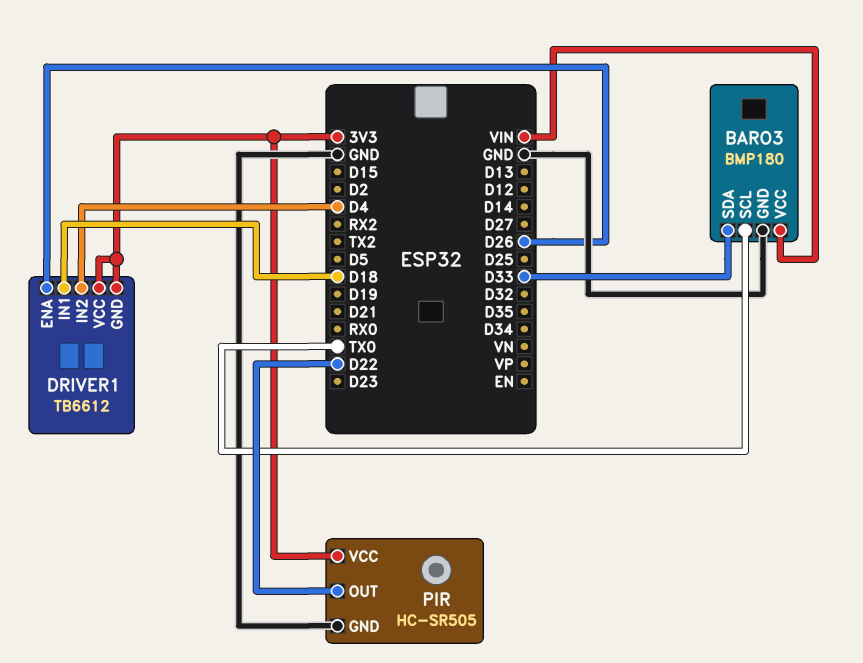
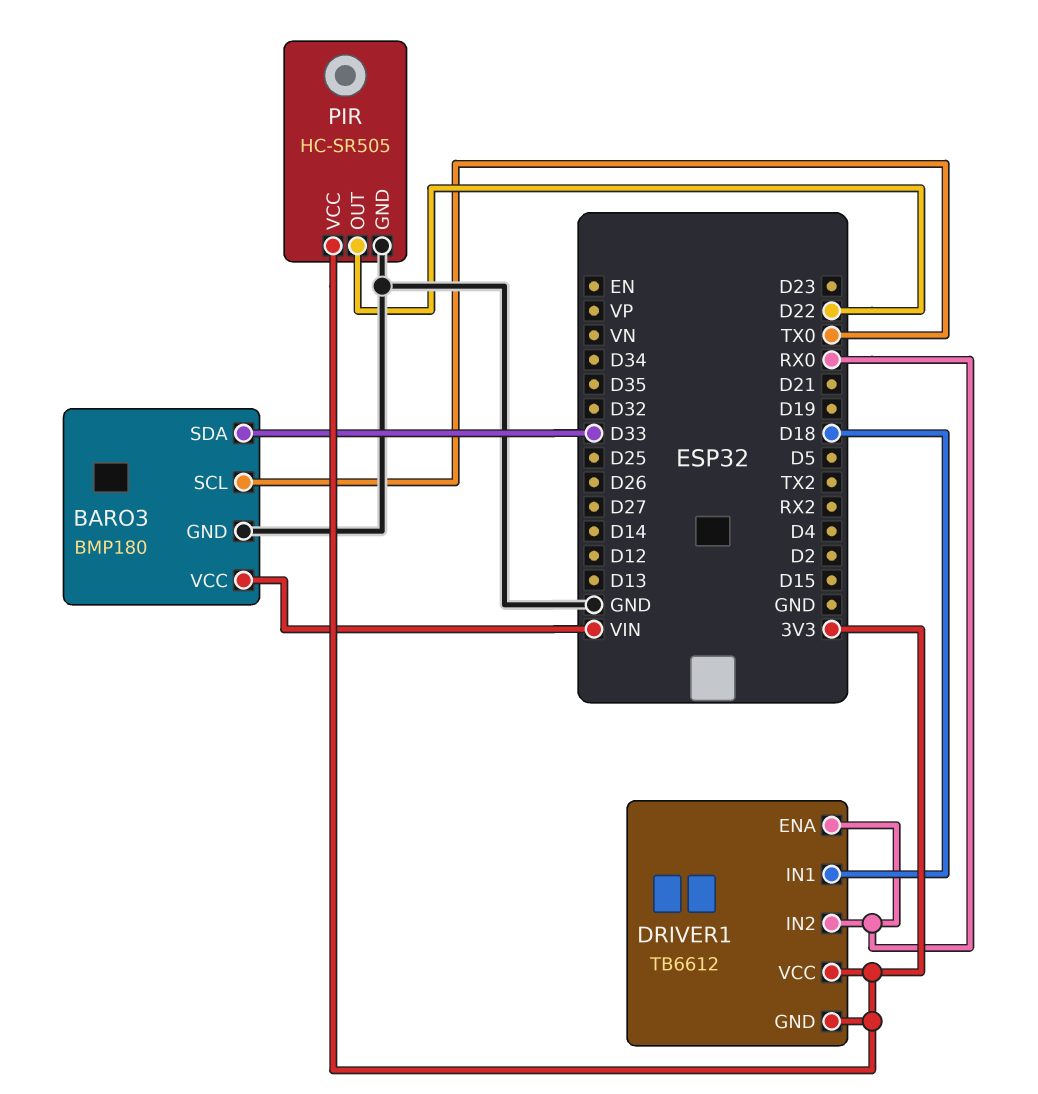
DRIVER1 pin ENA: D26 -> RX0
DRIVER1 pin IN2: D4 -> RX0

